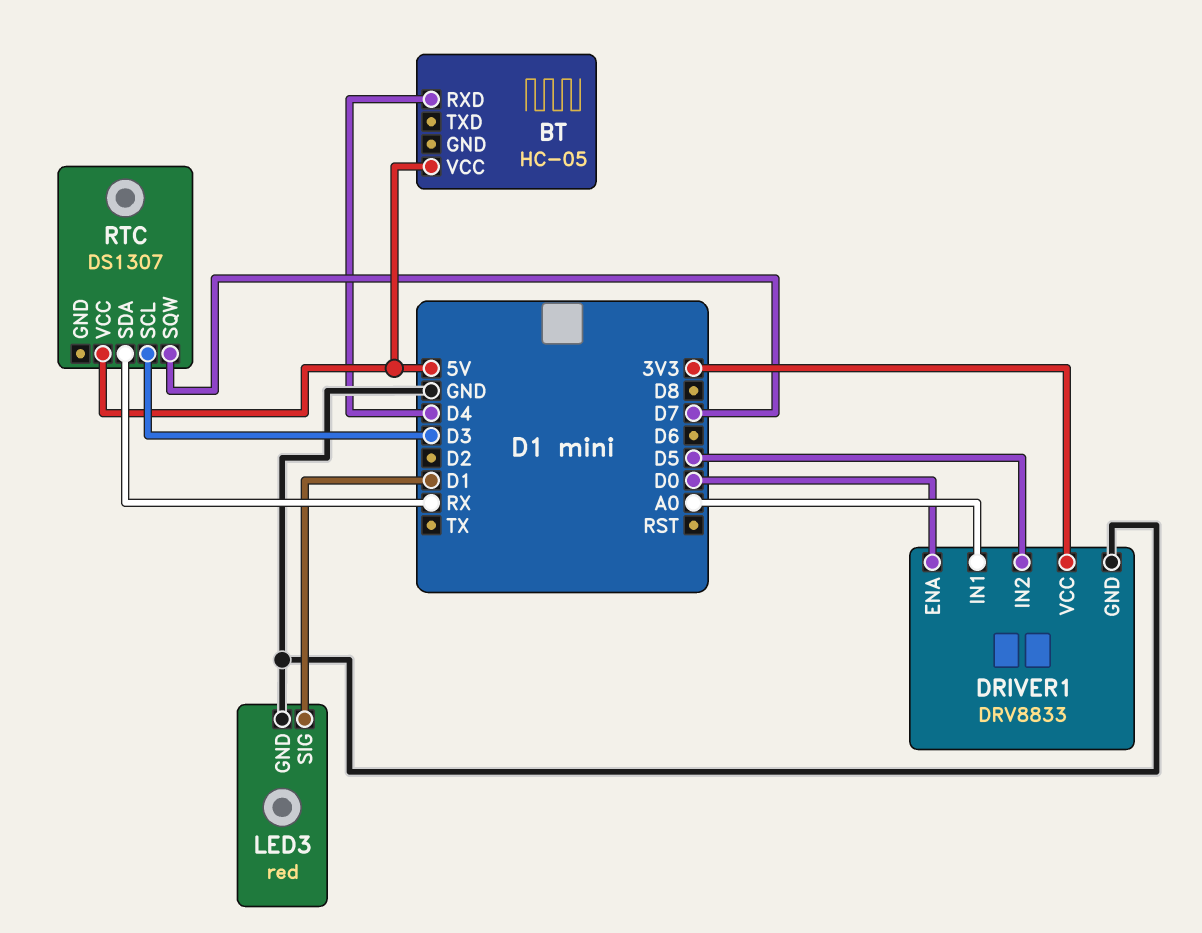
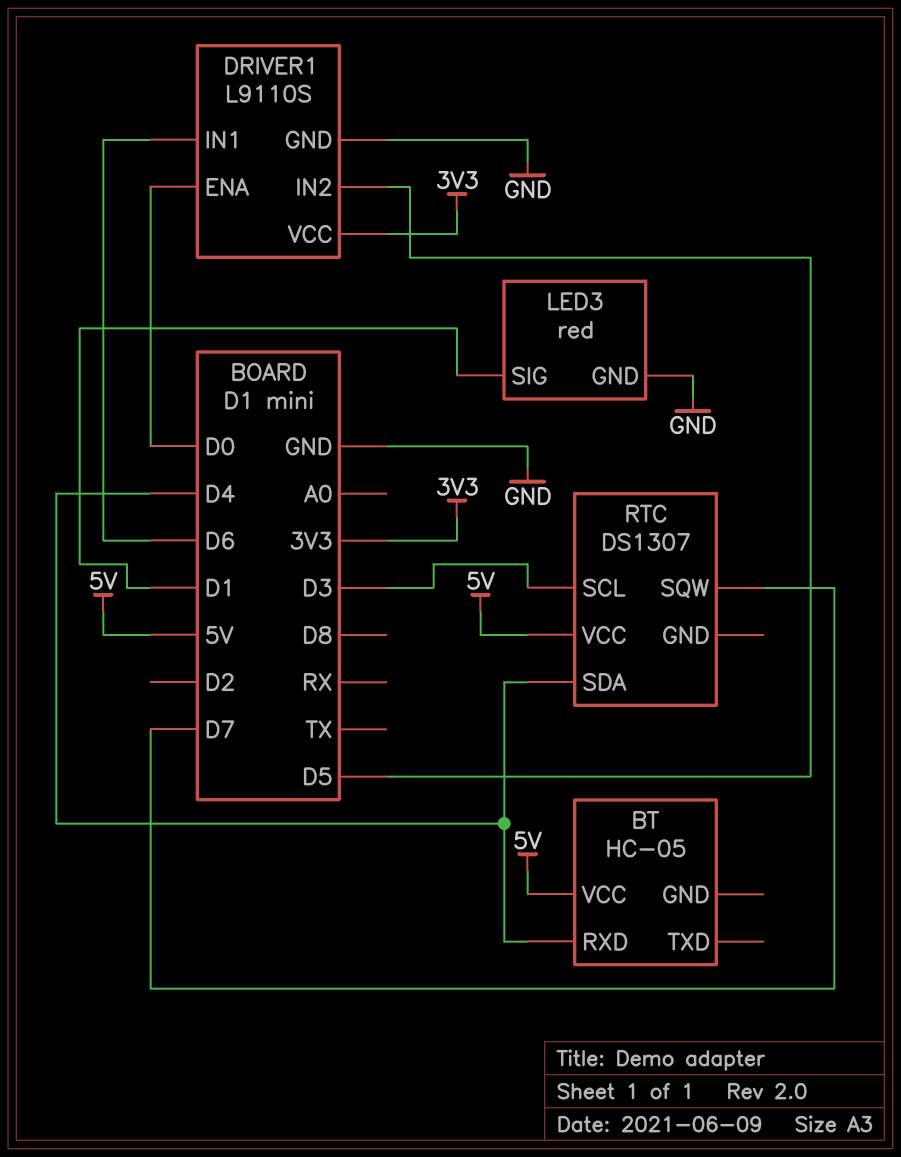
DRIVER1: DRV8833 -> L9110S
DRIVER1 pin IN1: A0 -> D6
RTC pin SDA: RX -> D4

